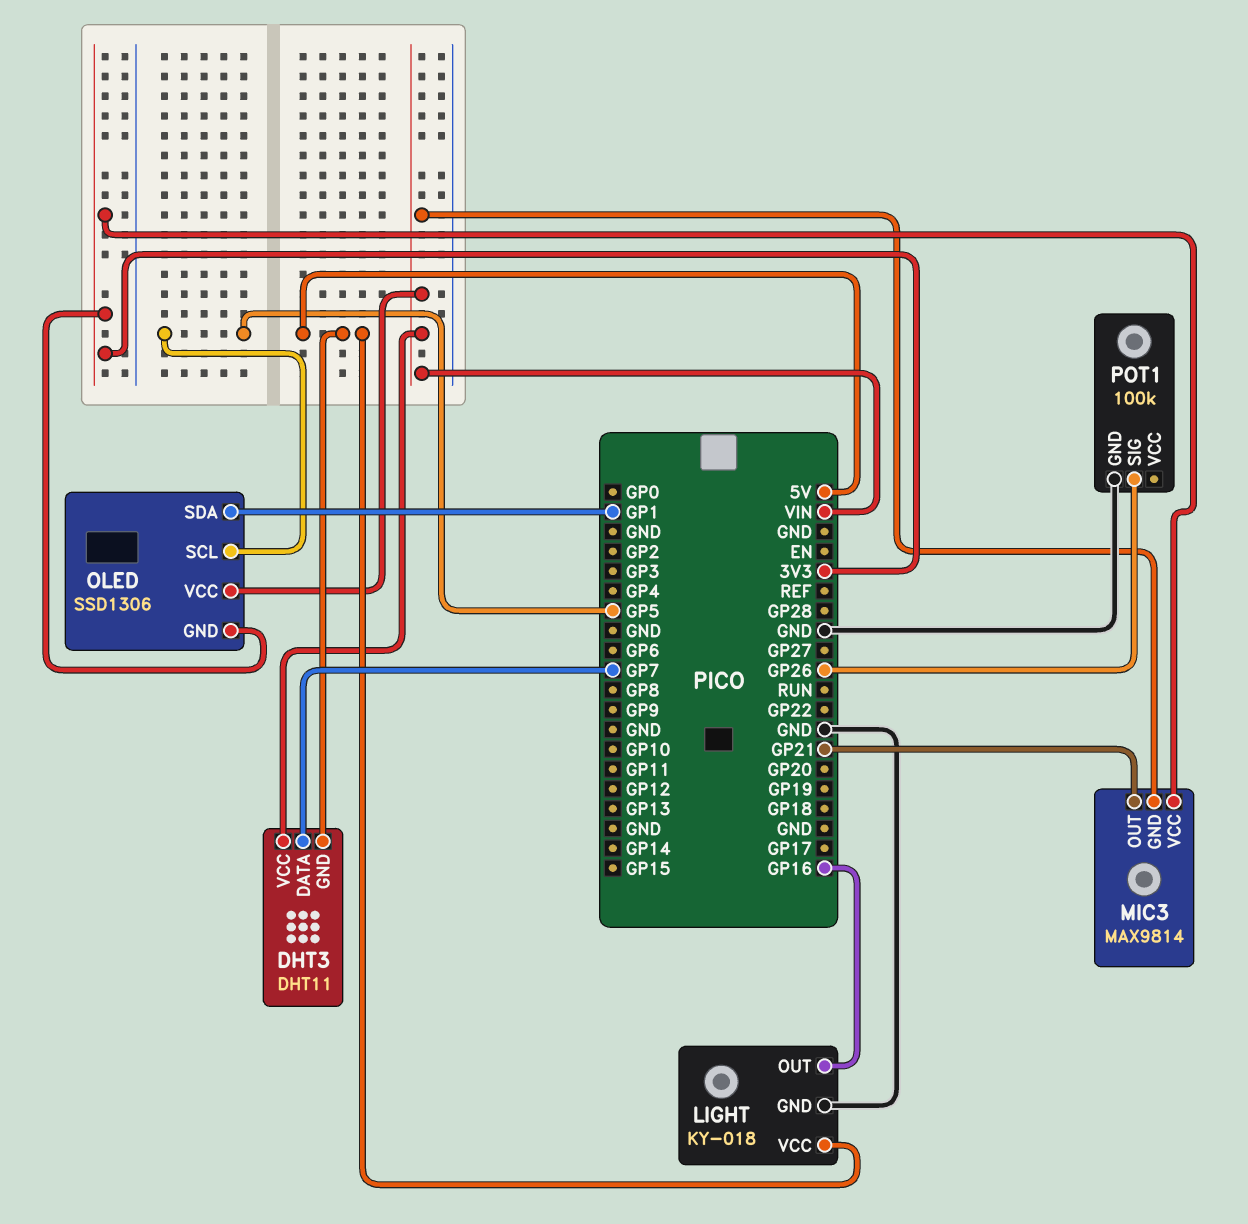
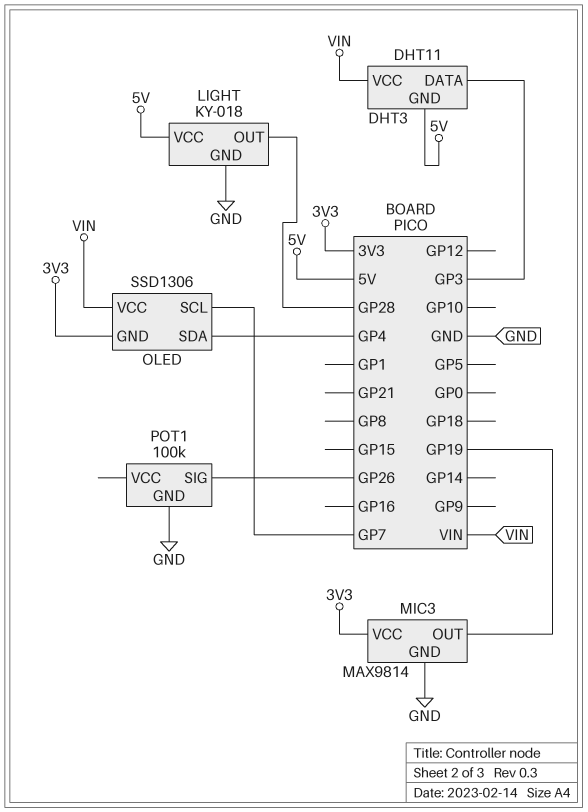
DHT3 pin DATA: GP7 -> GP3
LIGHT pin OUT: GP16 -> GP28
MIC3 pin GND: VIN -> GND
MIC3 pin OUT: GP21 -> GP19
OLED pin SCL: GP5 -> GP7
OLED pin SDA: GP1 -> GP4

